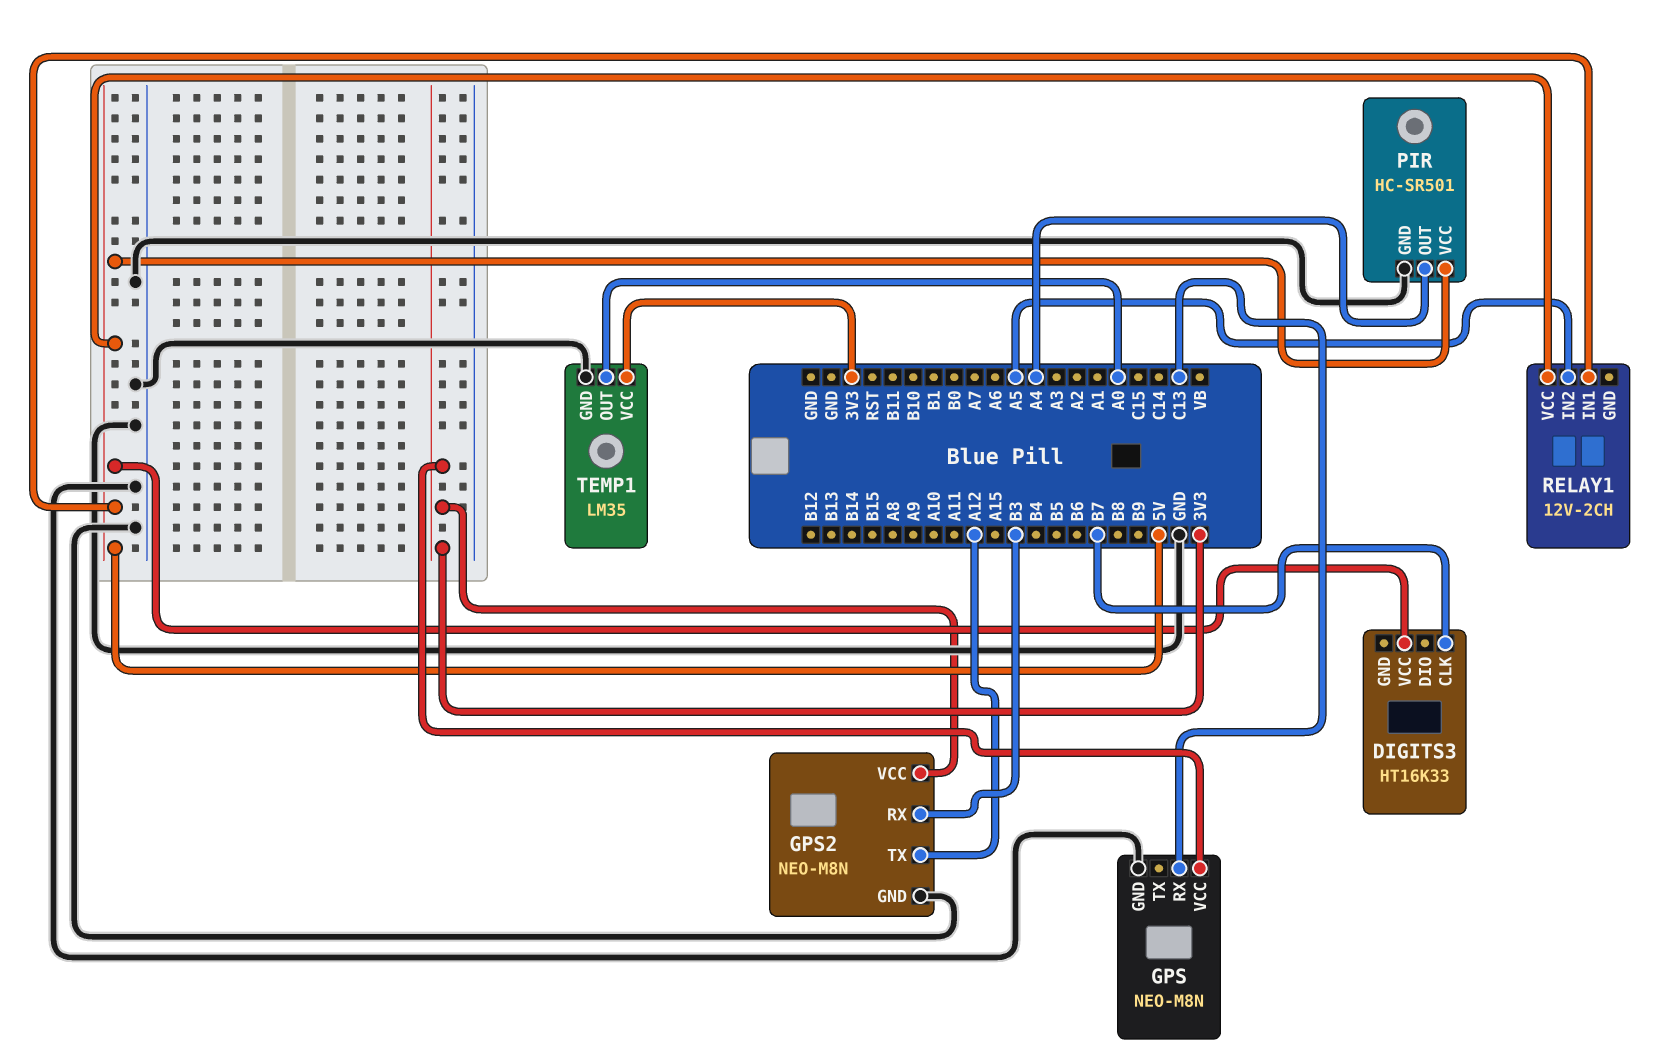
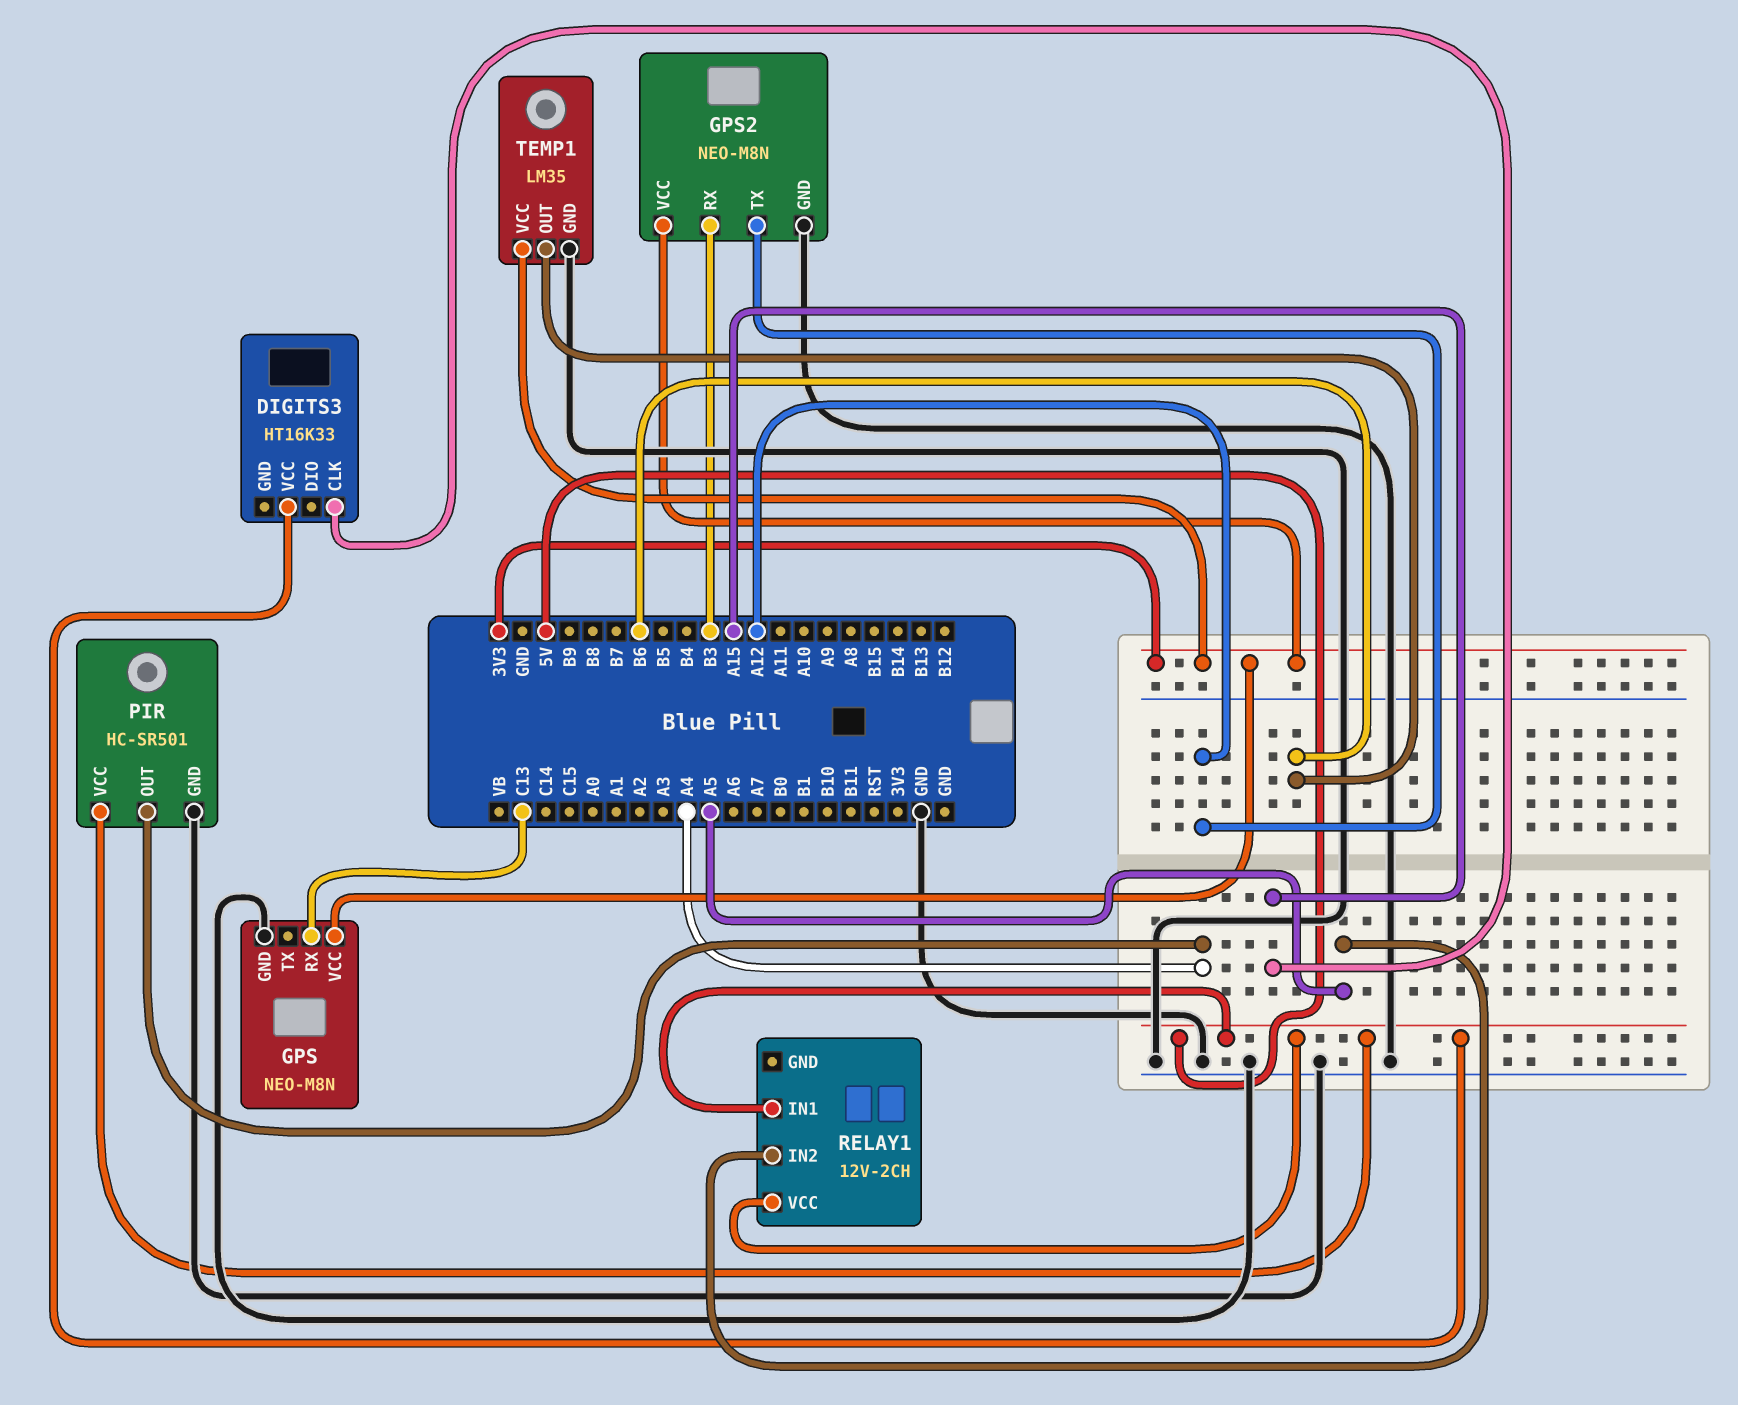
DIGITS3 pin CLK: B7 -> A15
TEMP1 pin OUT: A0 -> B6

